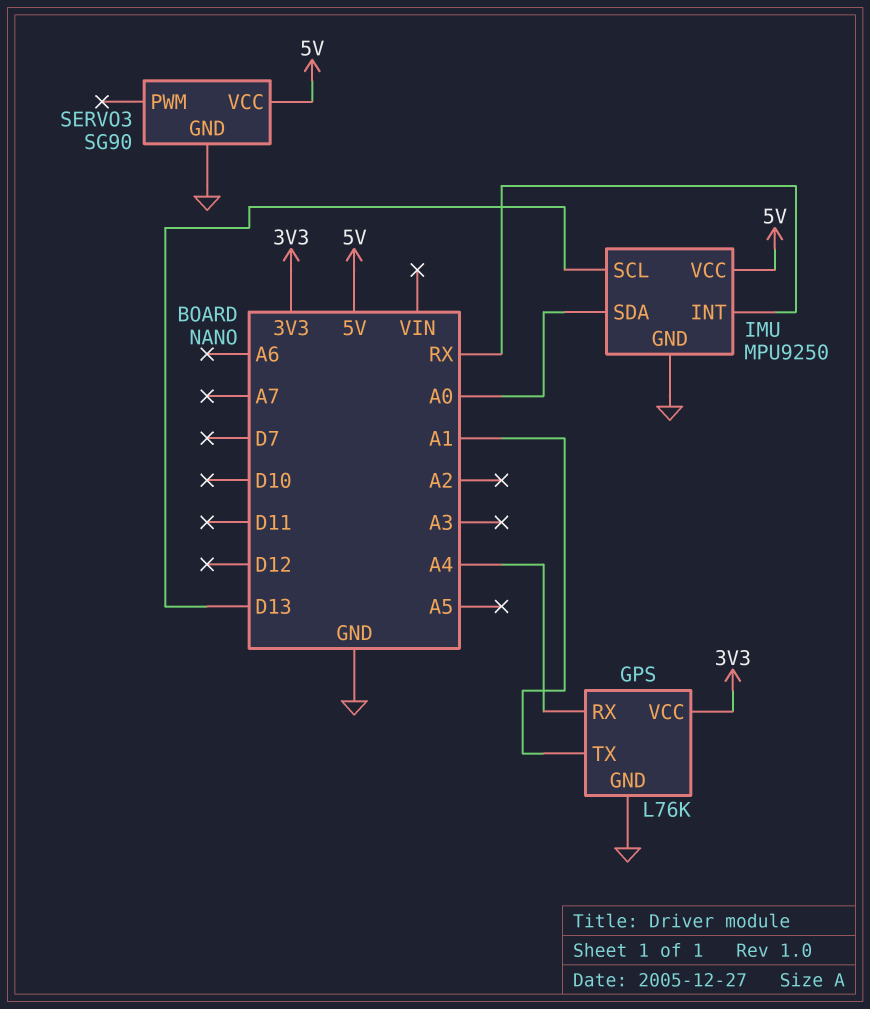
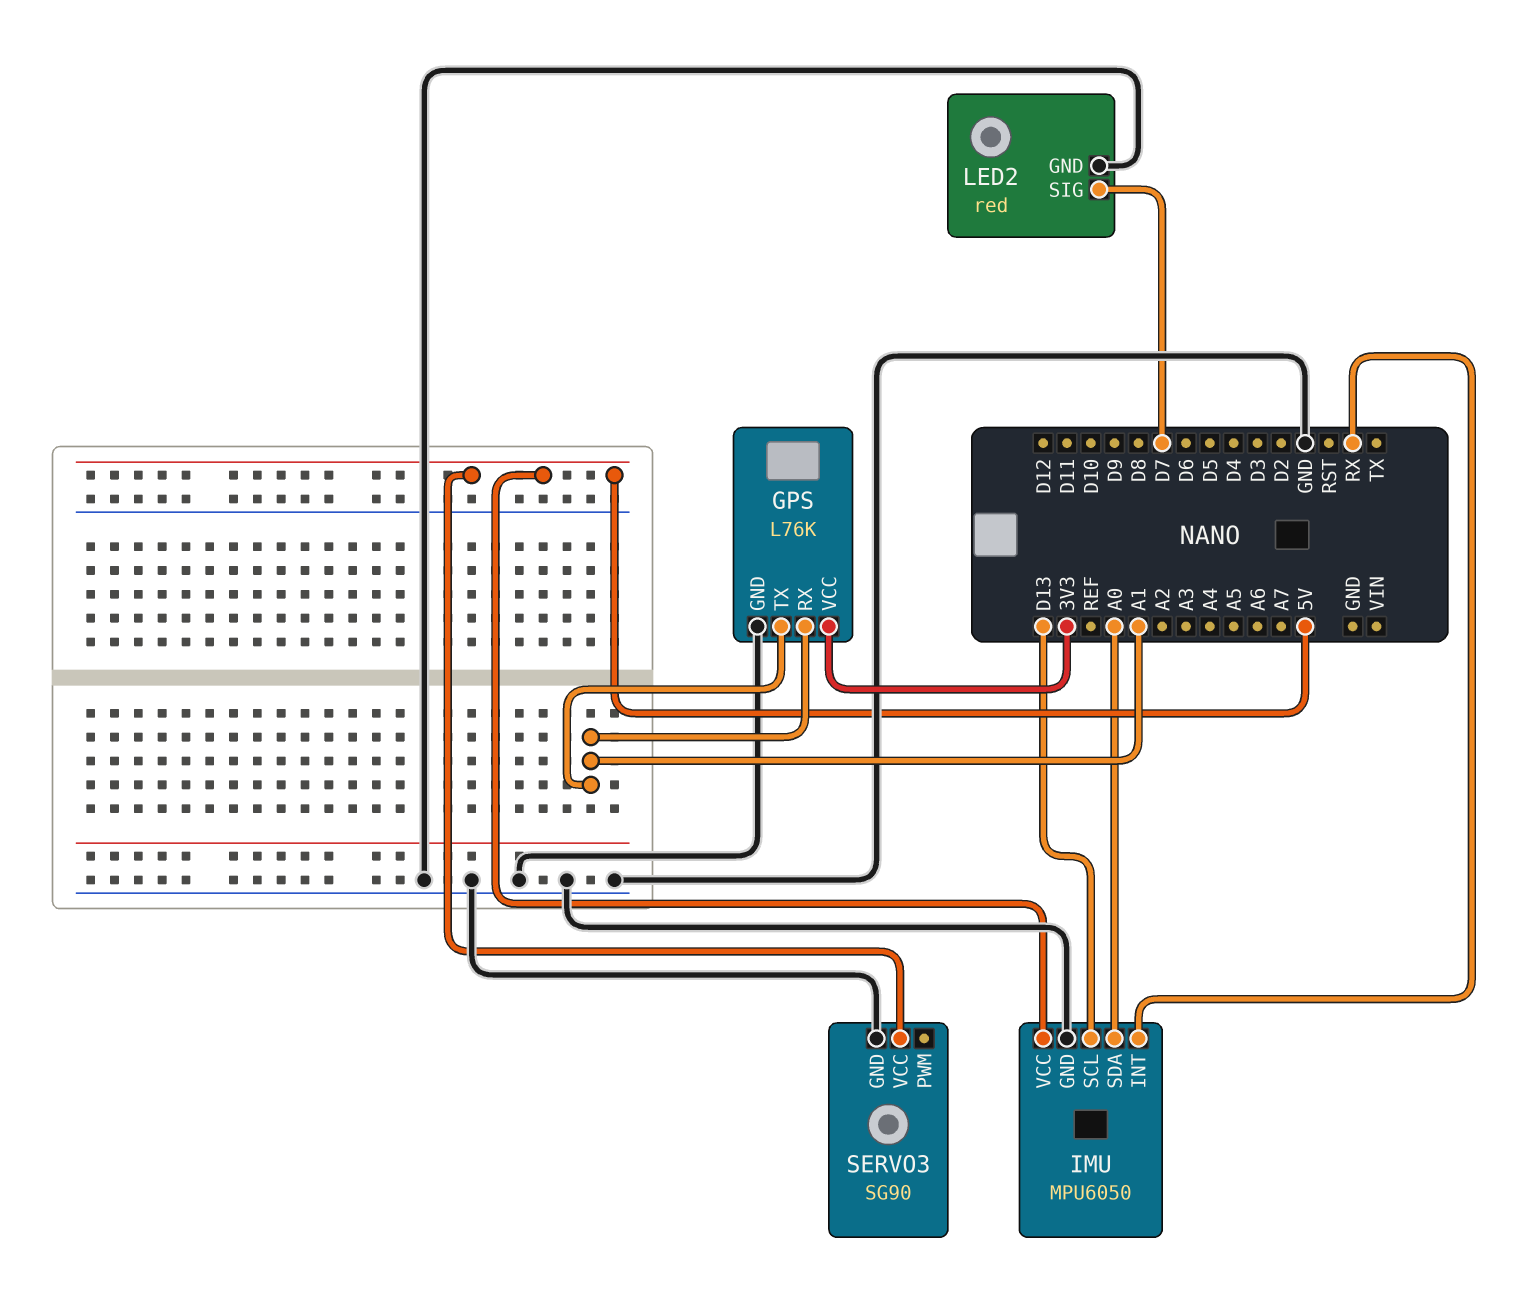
GPS pin RX: A4 -> A1
IMU: MPU9250 -> MPU6050
LED2: none -> red
LED2 pin GND: none -> GND
LED2 pin SIG: none -> D7

